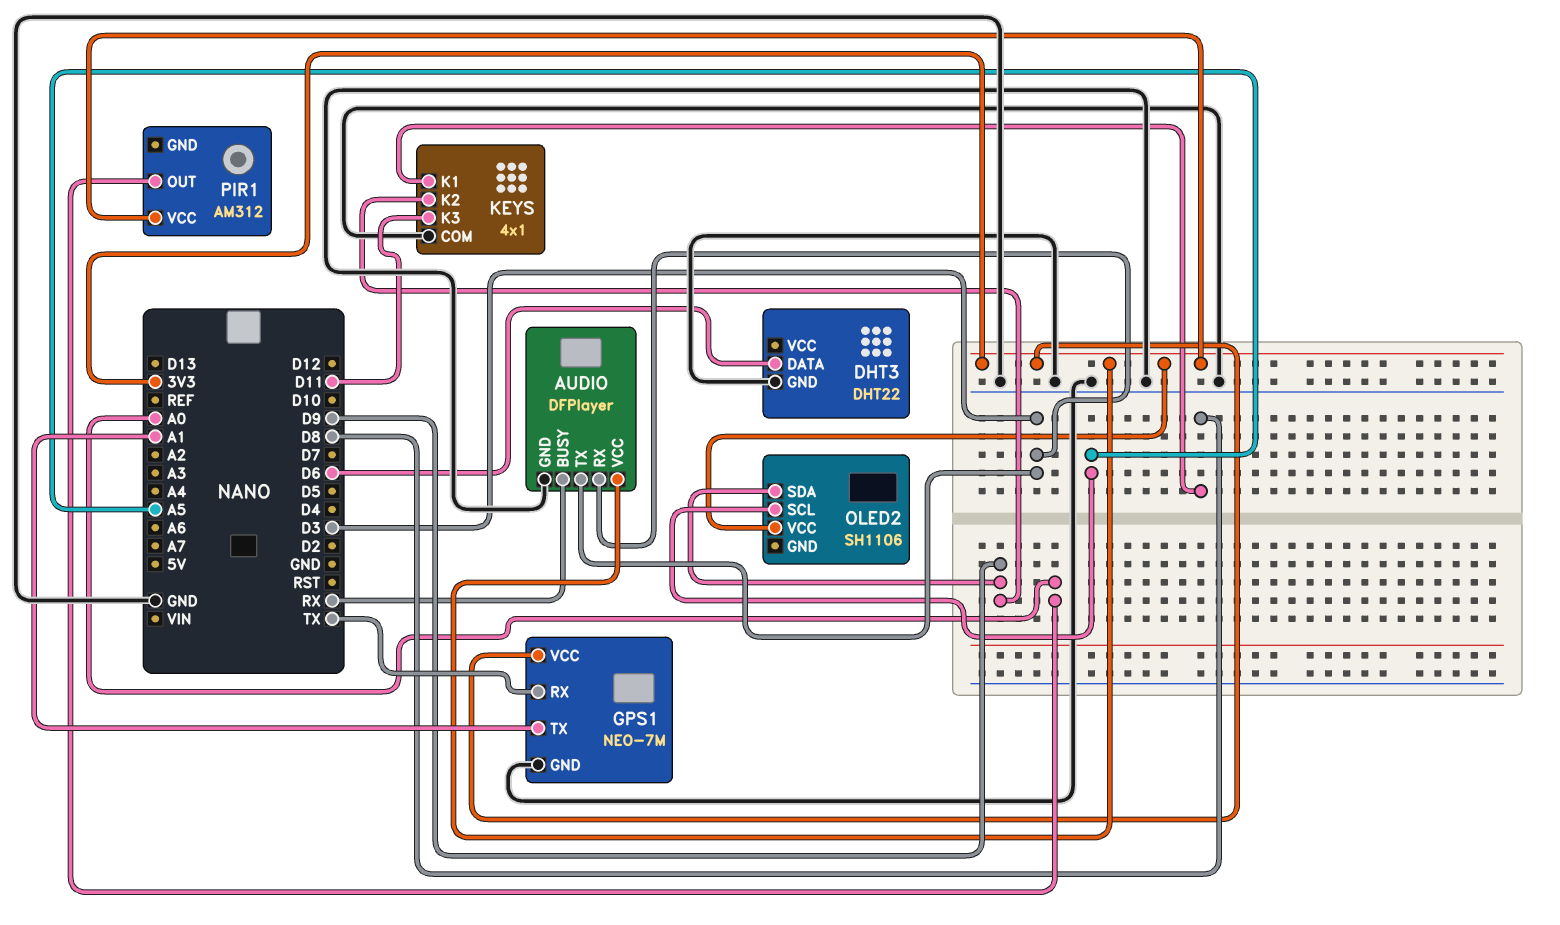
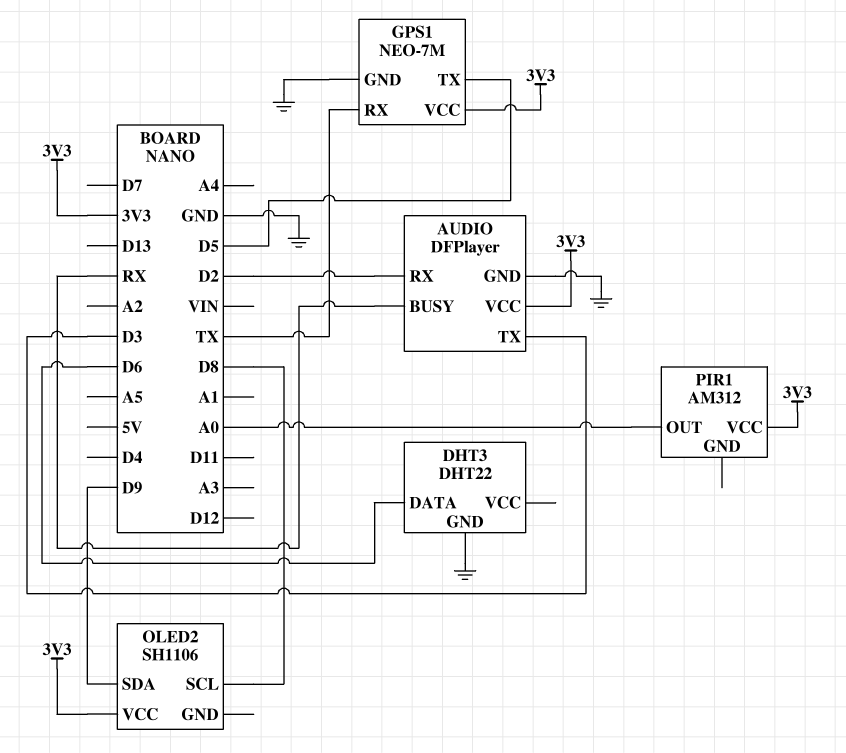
AUDIO pin RX: D3 -> D2
GPS1 pin TX: A1 -> D5
KEYS: 4x1 -> none
KEYS pin COM: GND -> none
KEYS pin K1: D8 -> none
KEYS pin K2: D9 -> none
KEYS pin K3: D11 -> none
OLED2 pin SCL: A5 -> D8

